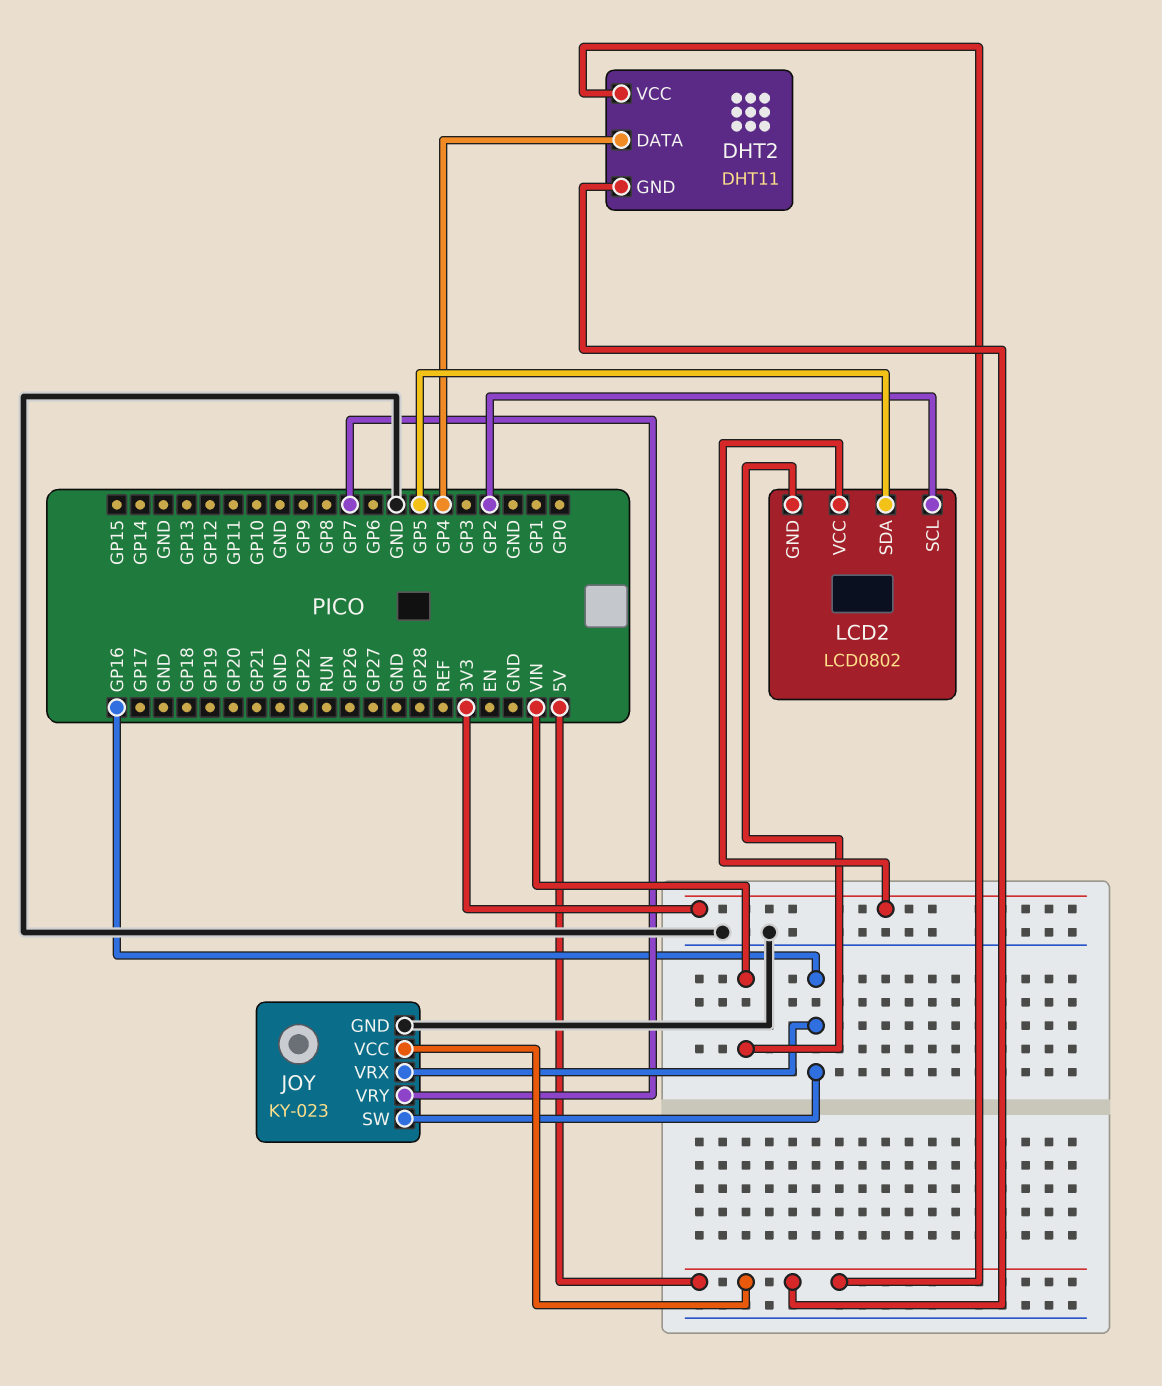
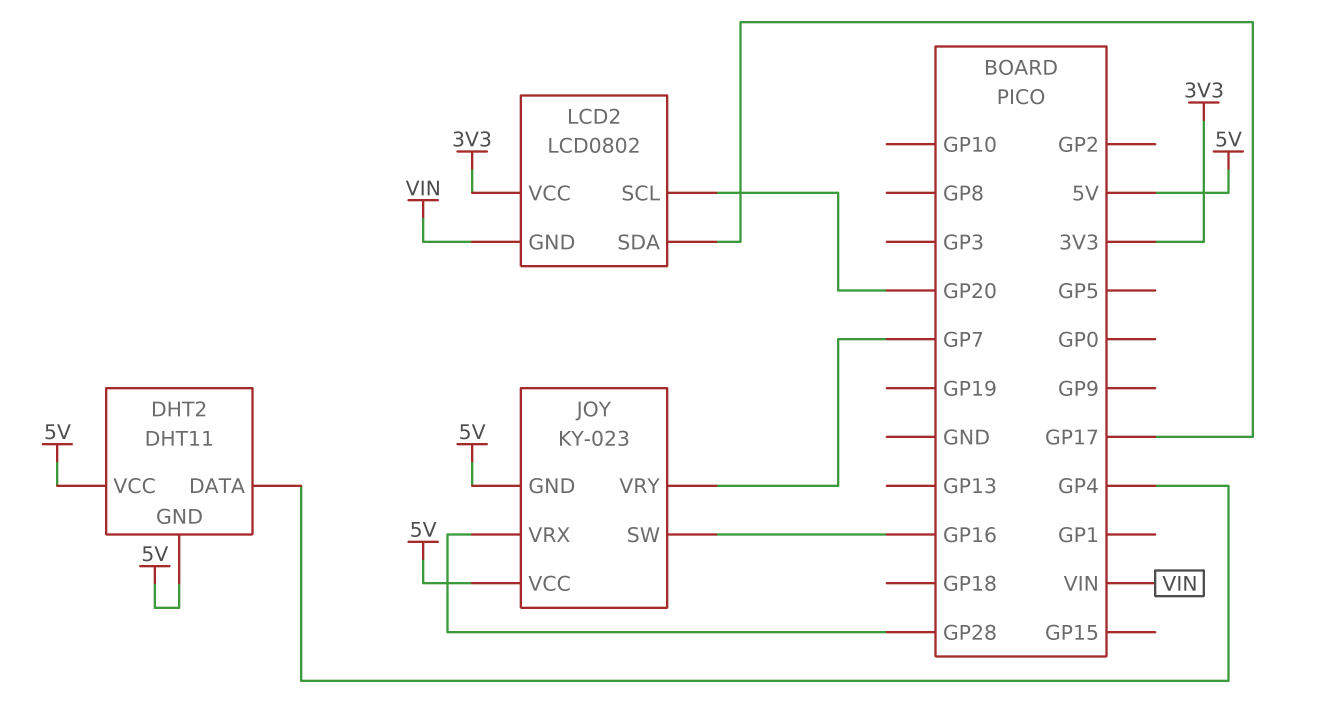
JOY pin GND: GND -> 5V
JOY pin VRX: GP16 -> GP28
LCD2 pin SCL: GP2 -> GP20
LCD2 pin SDA: GP5 -> GP17

